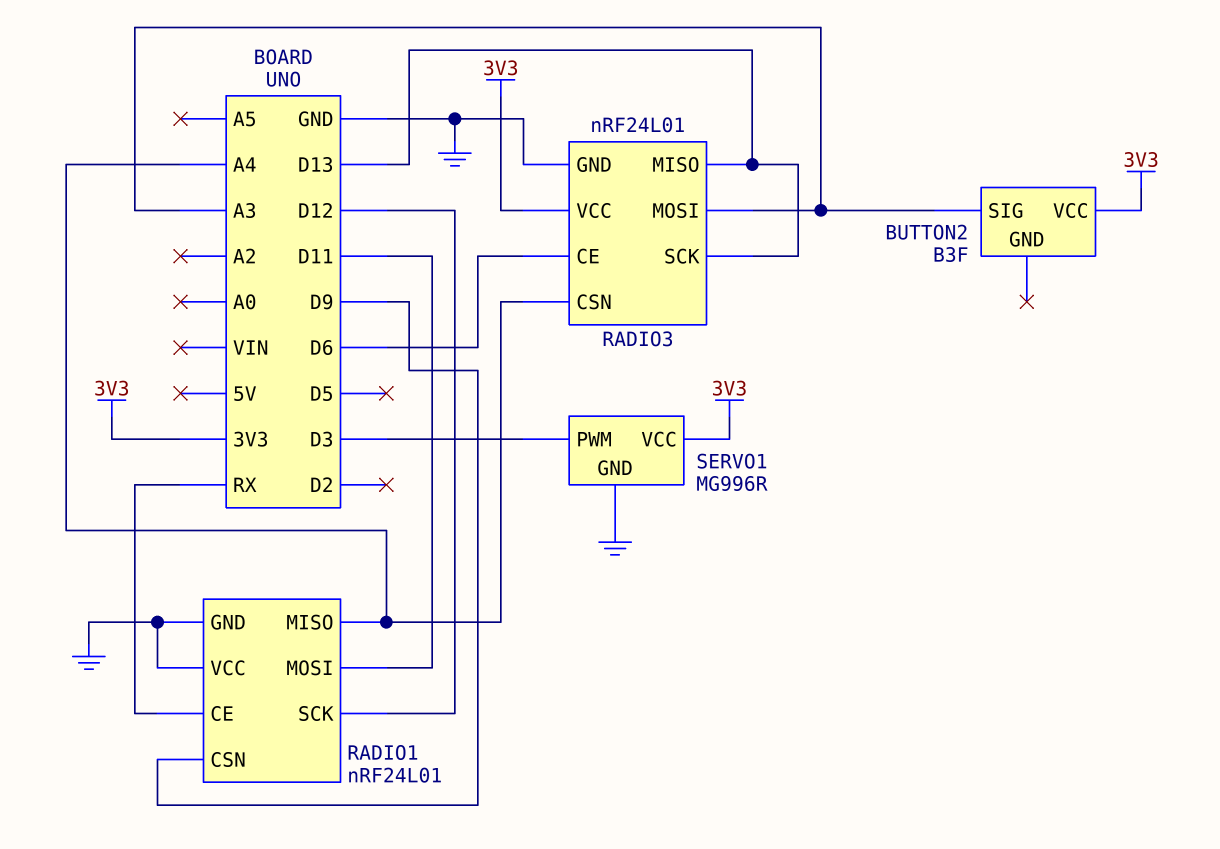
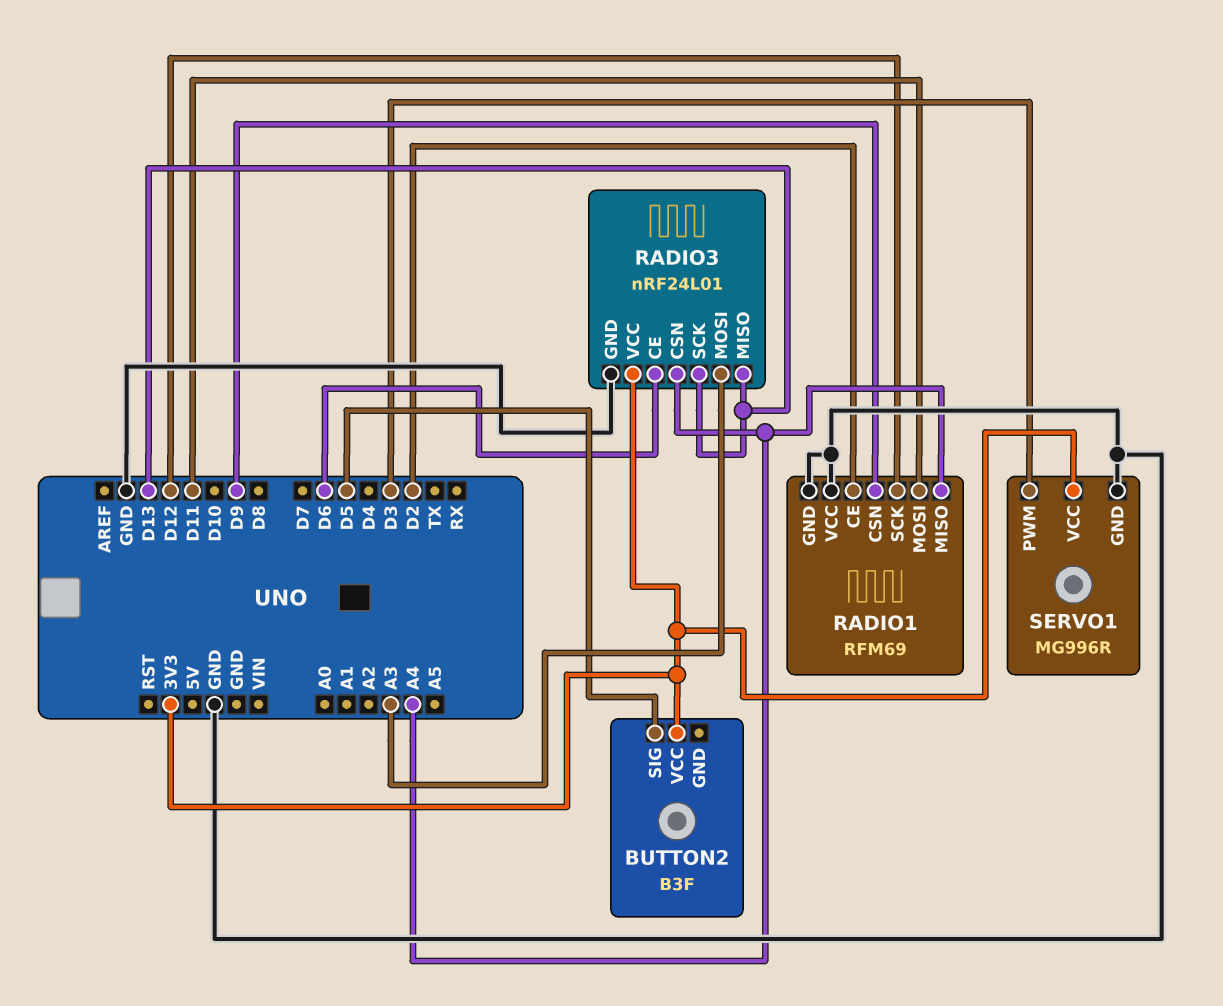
BUTTON2 pin SIG: A3 -> D5
RADIO1: nRF24L01 -> RFM69
RADIO1 pin CE: RX -> D2

